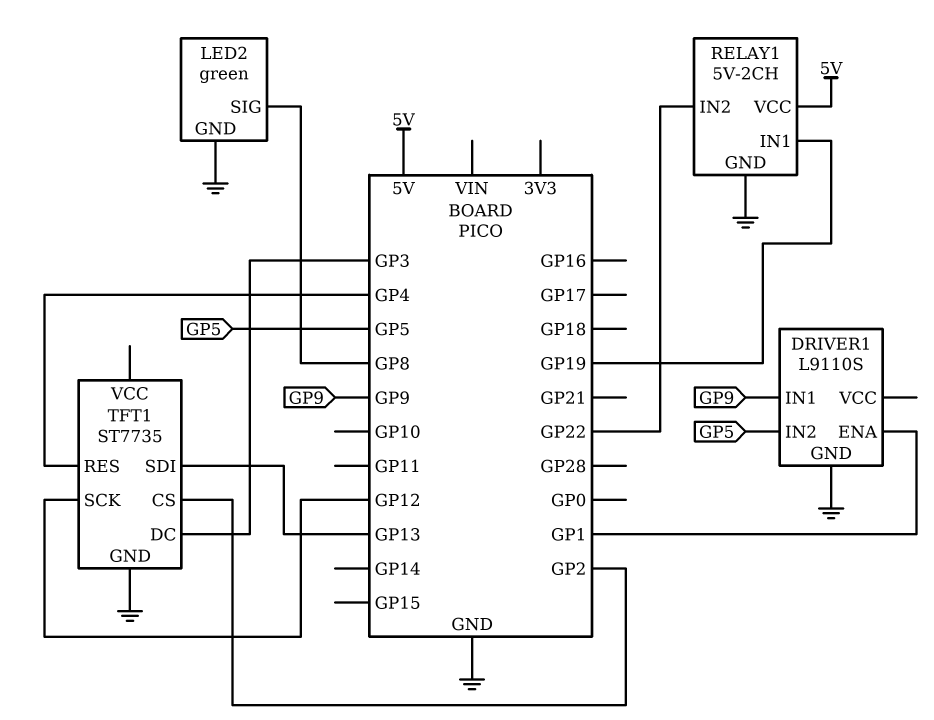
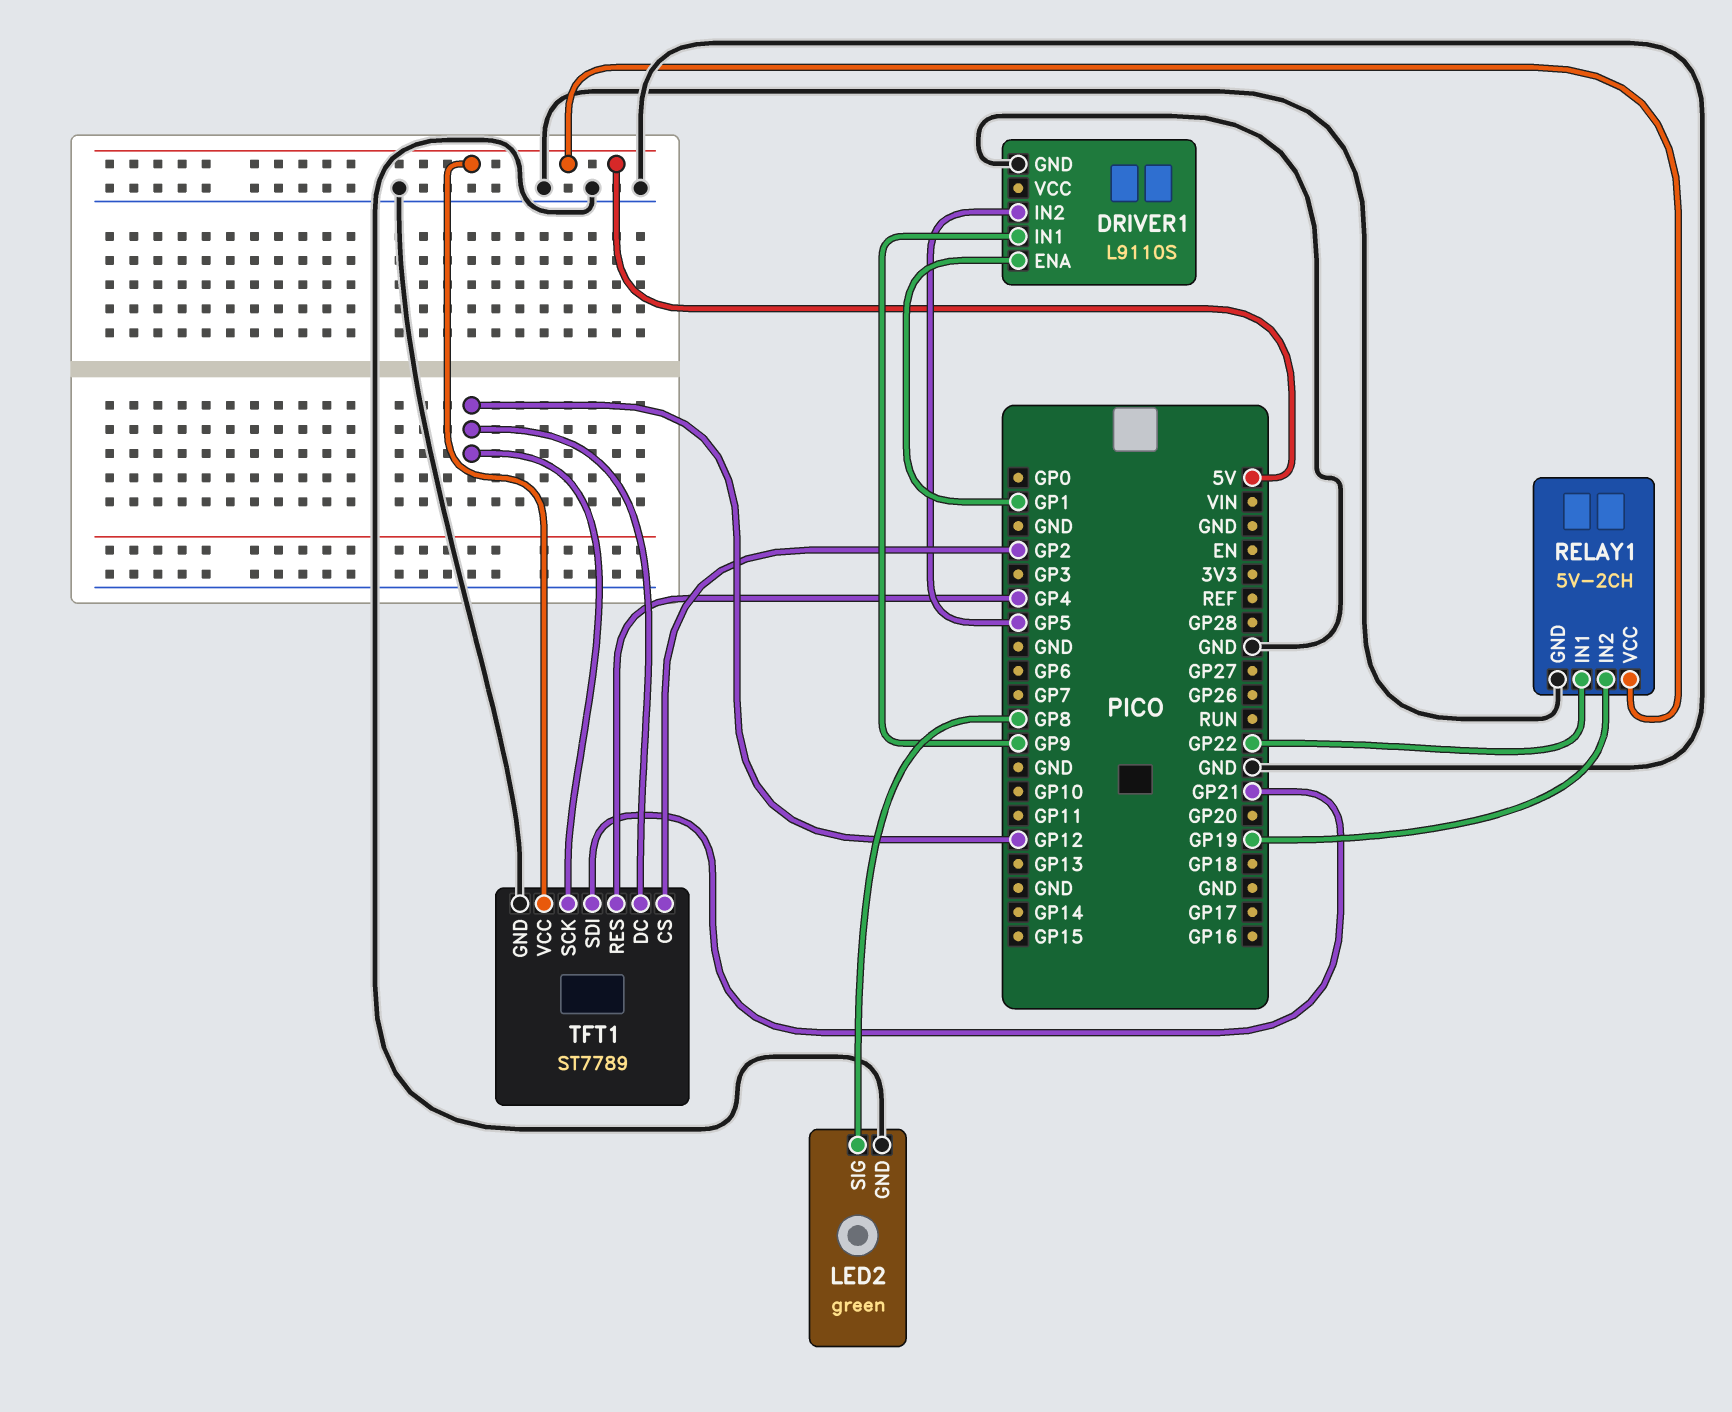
RELAY1 pin IN1: GP19 -> GP22
RELAY1 pin IN2: GP22 -> GP19
TFT1: ST7735 -> ST7789
TFT1 pin DC: GP3 -> GP12
TFT1 pin SDI: GP13 -> GP21
TFT1 pin VCC: none -> 5V

